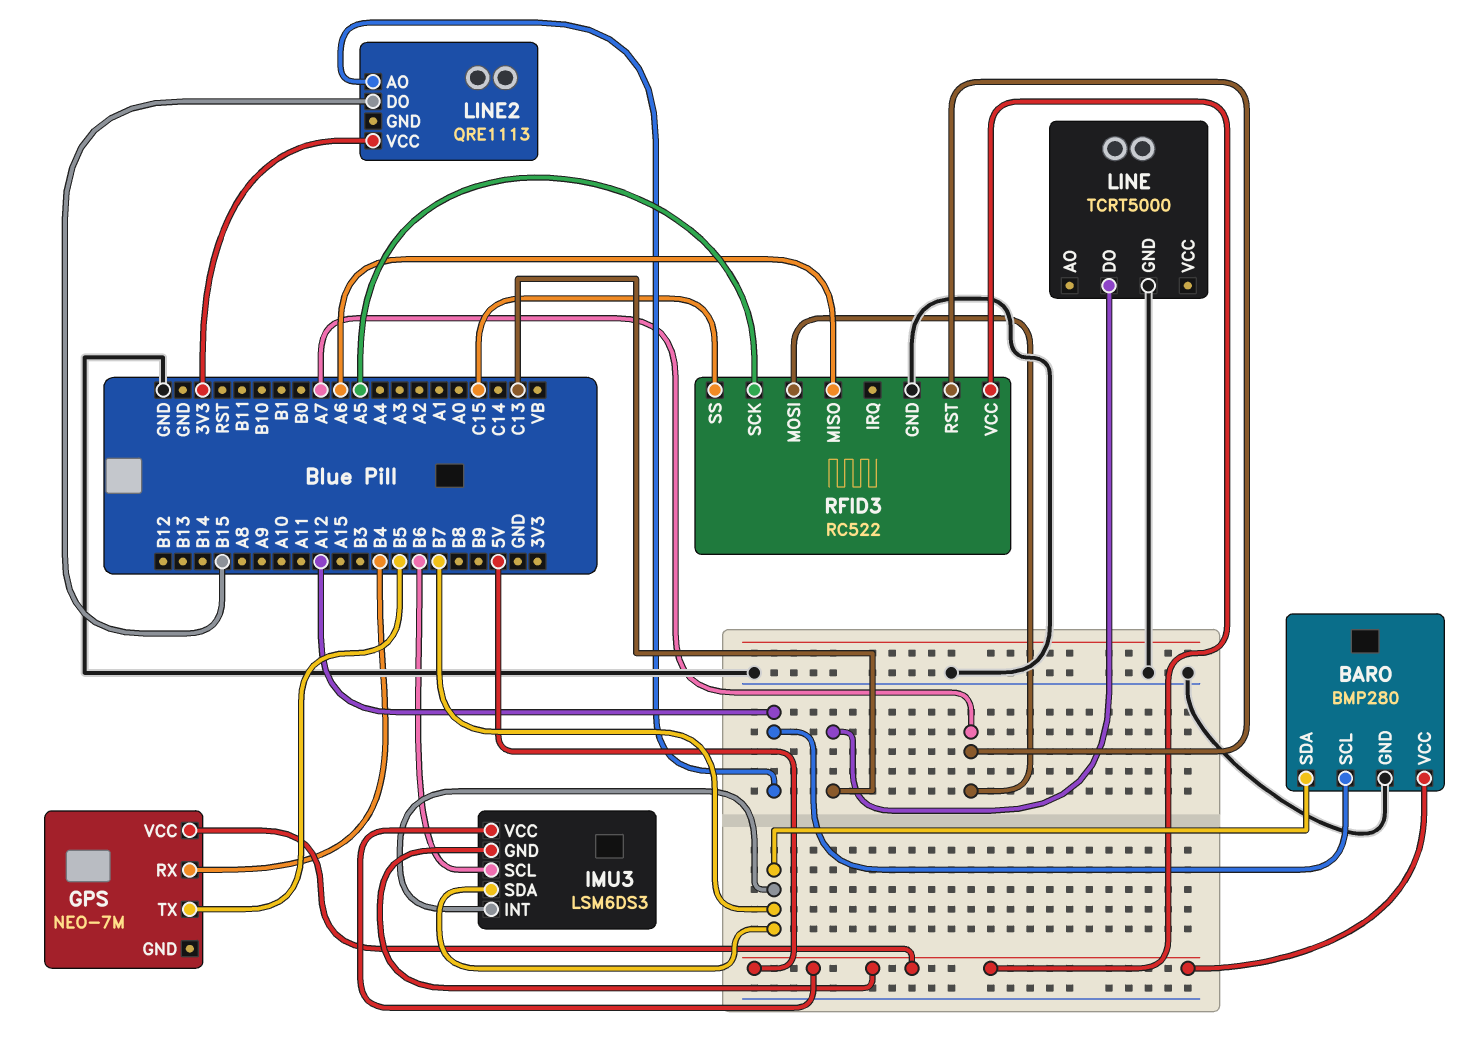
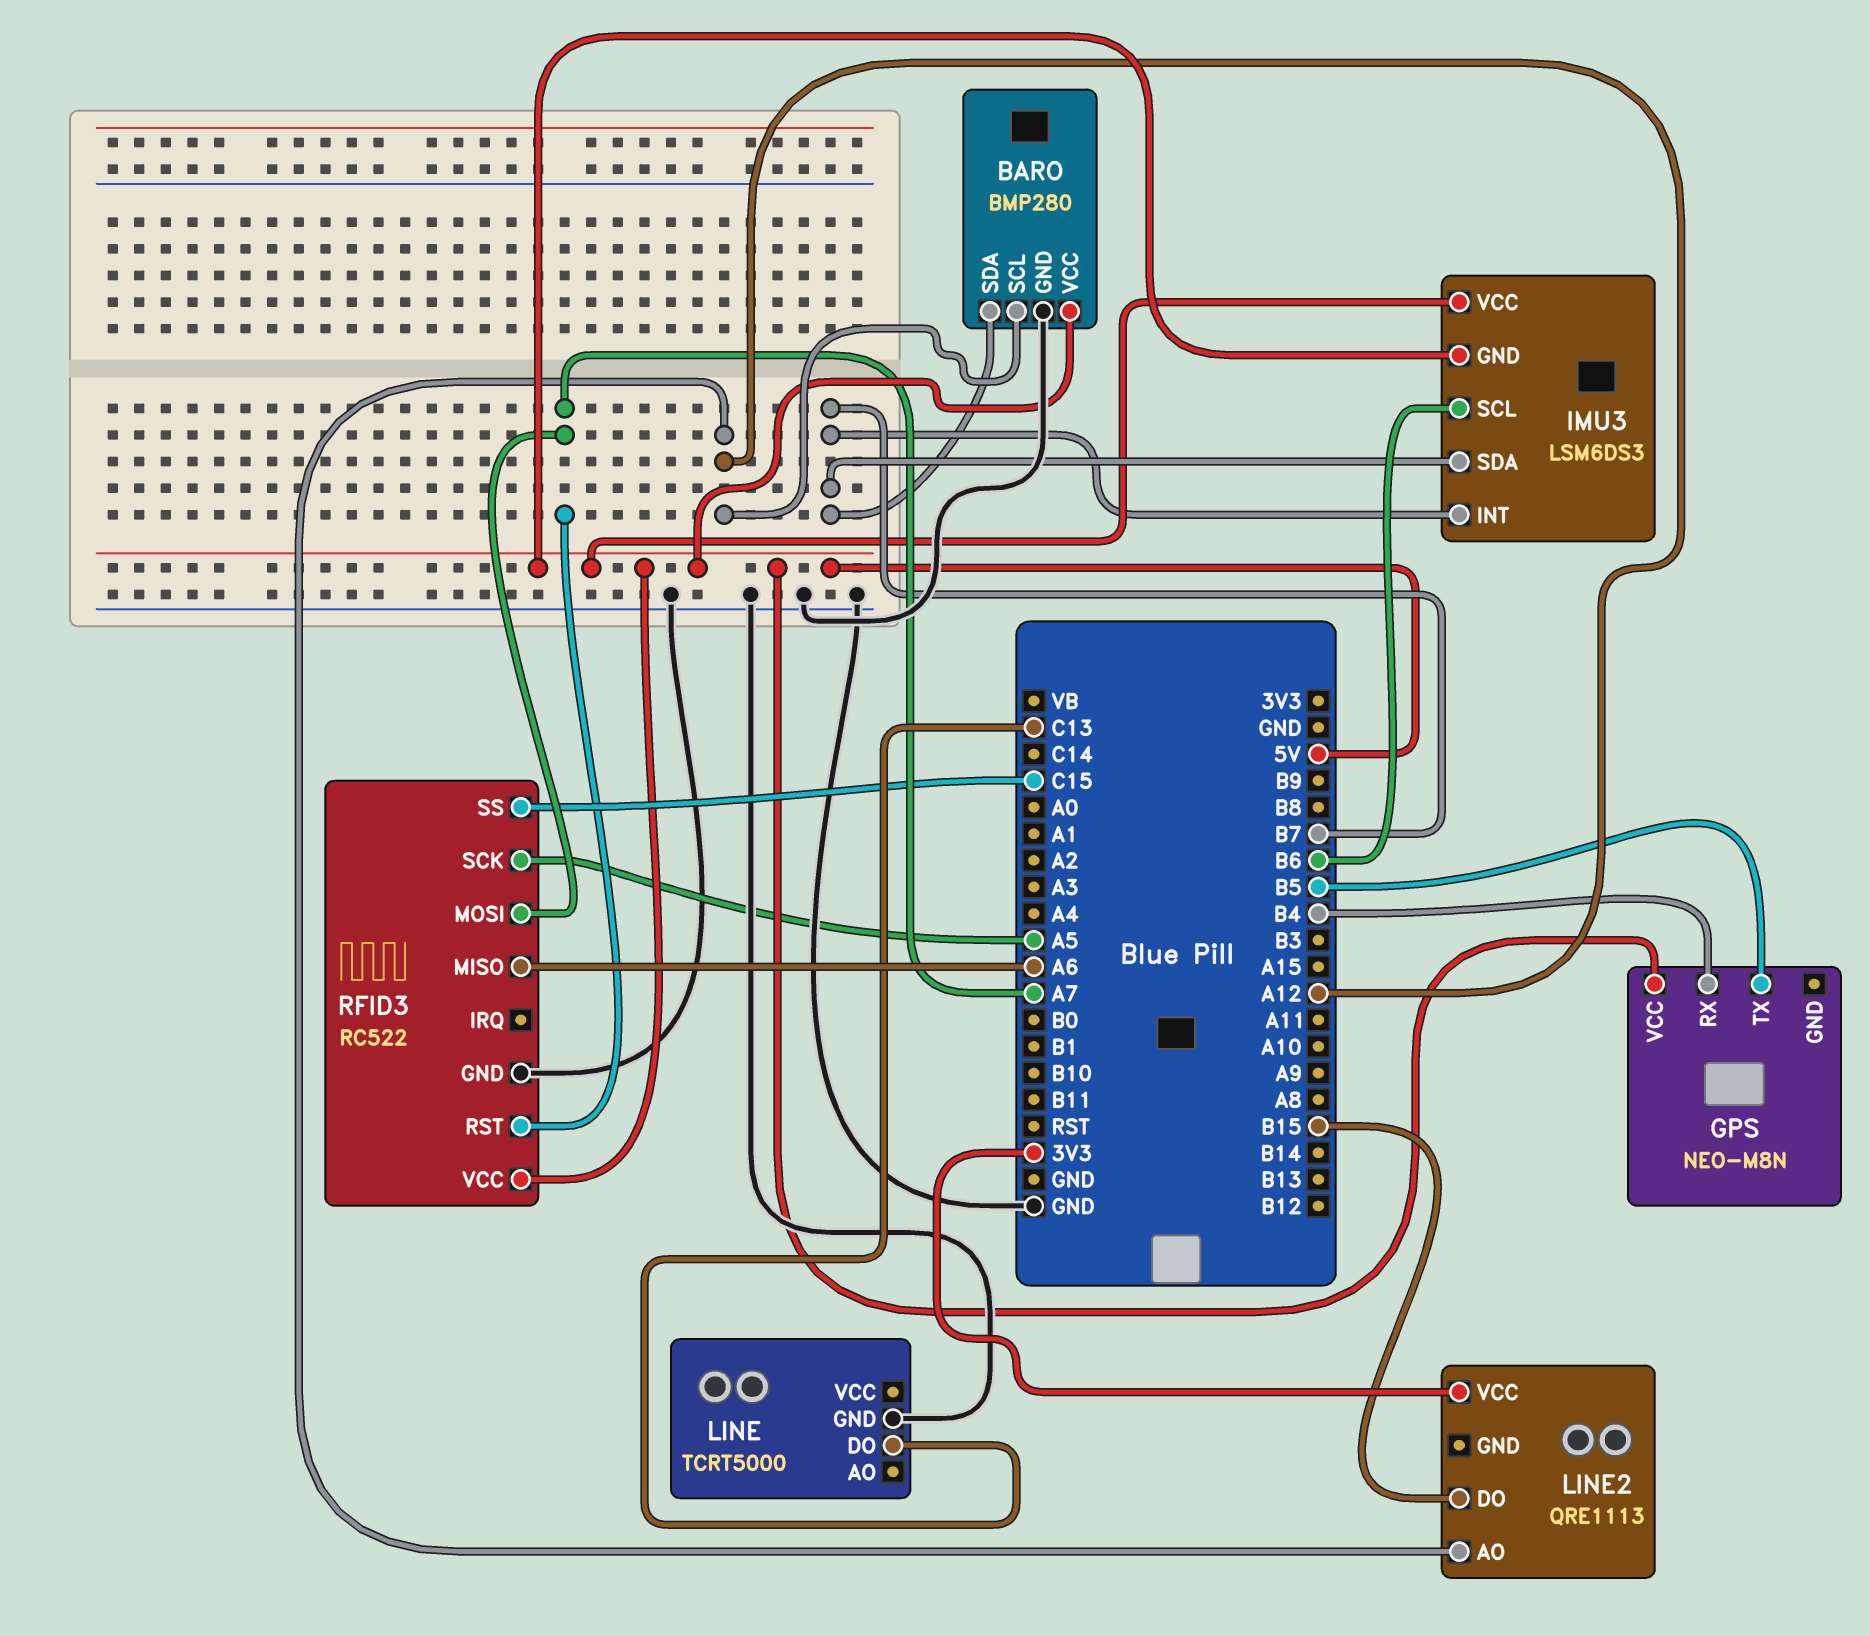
GPS: NEO-7M -> NEO-M8N

